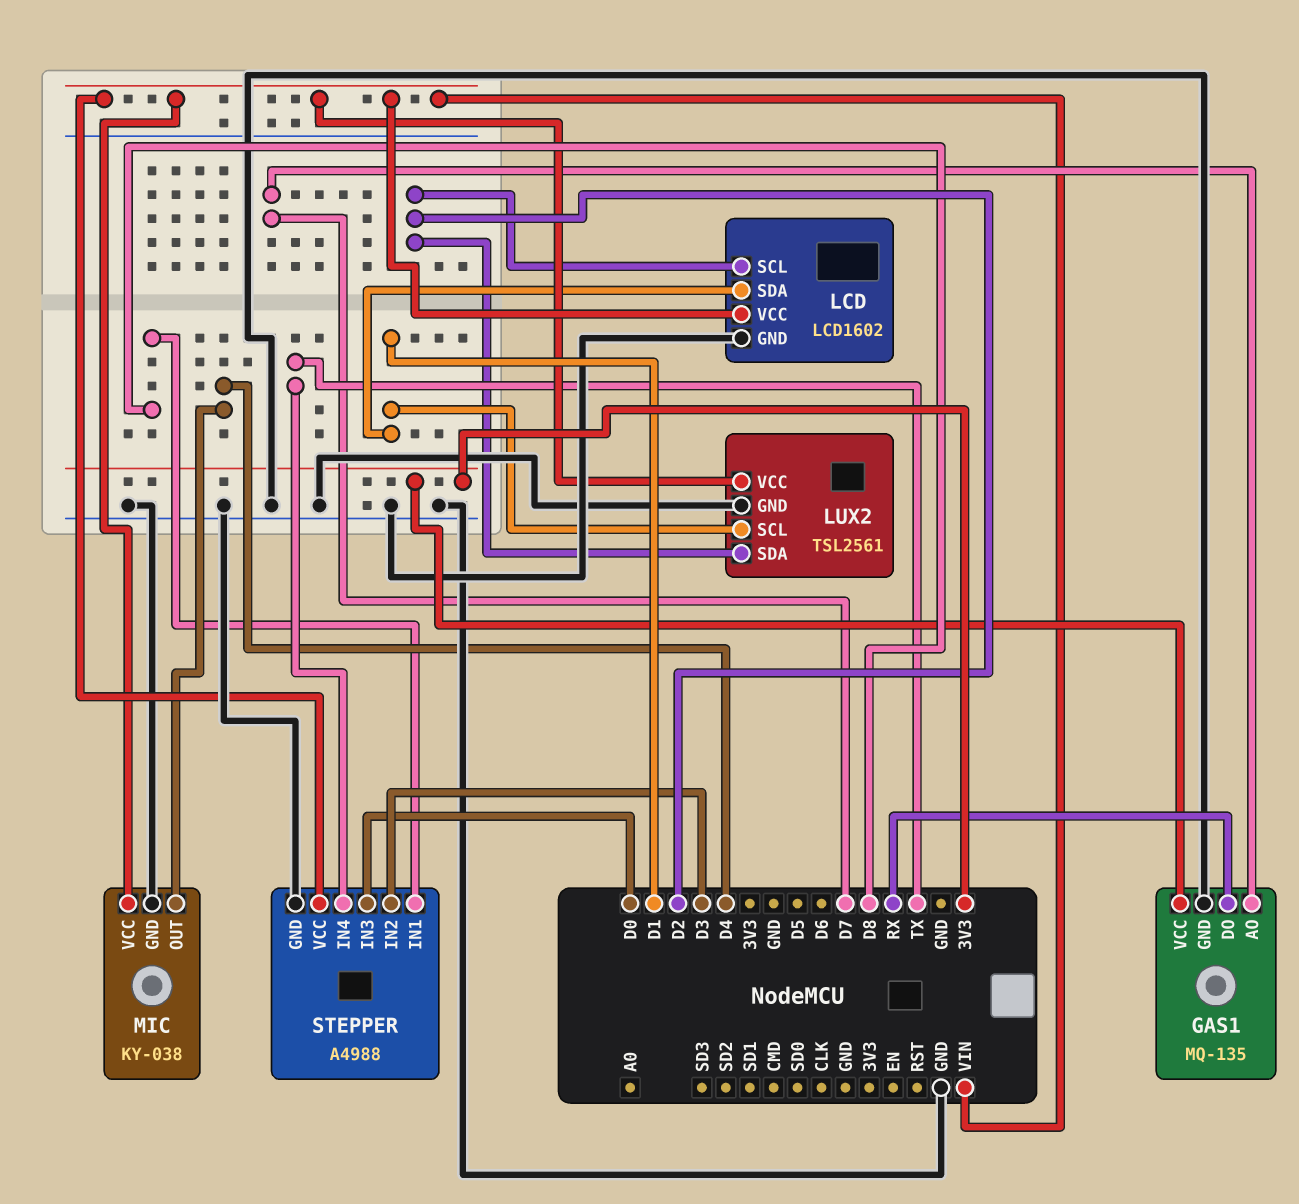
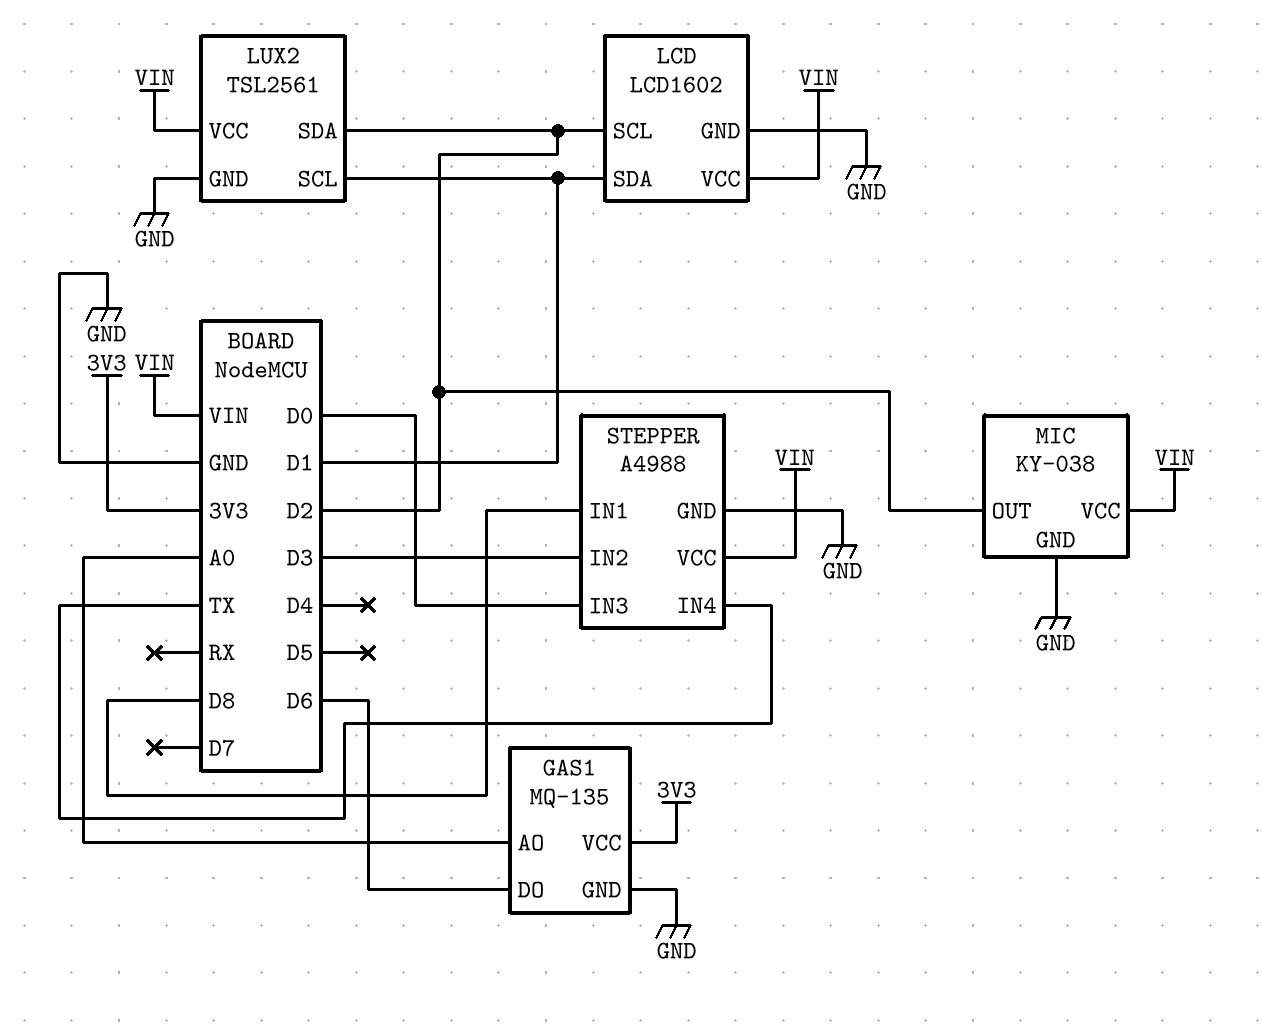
GAS1 pin AO: D7 -> A0
GAS1 pin DO: RX -> D6
MIC pin OUT: D4 -> D2

